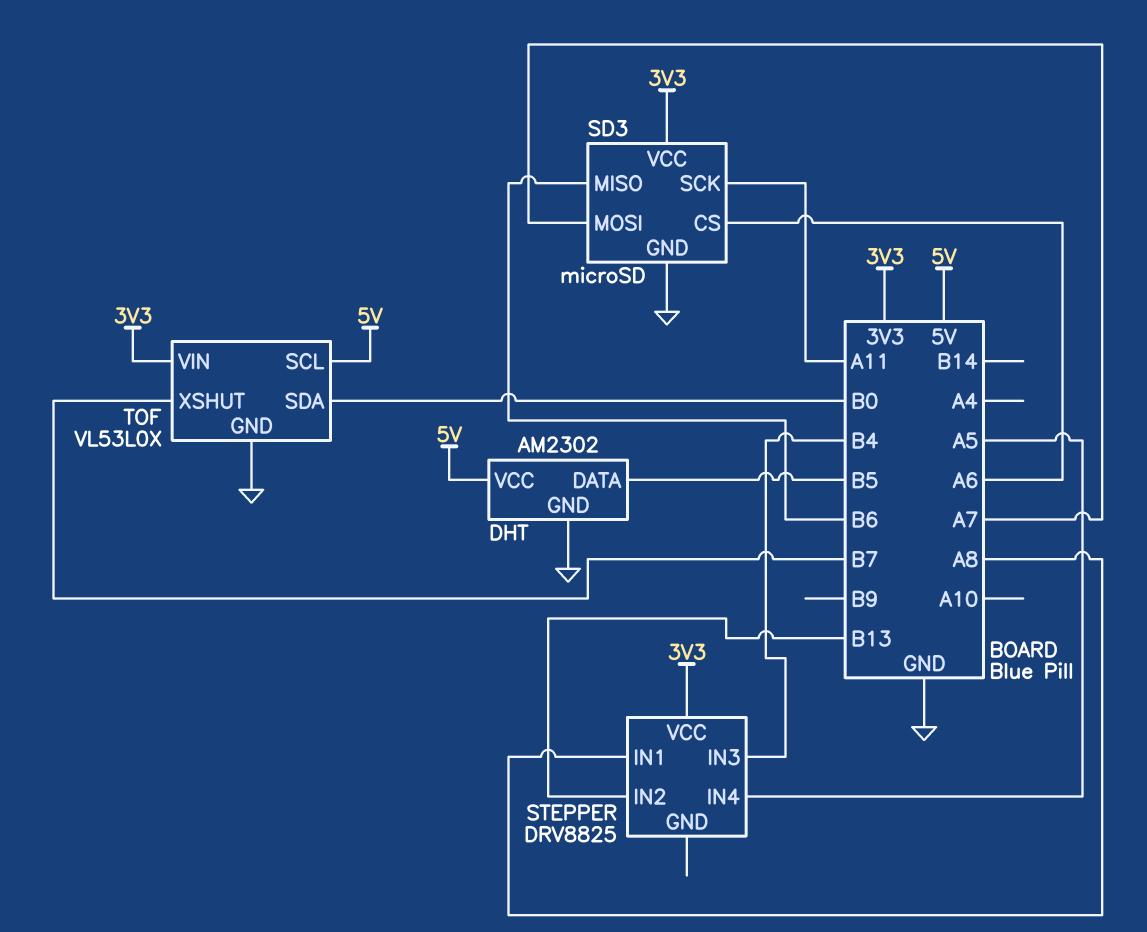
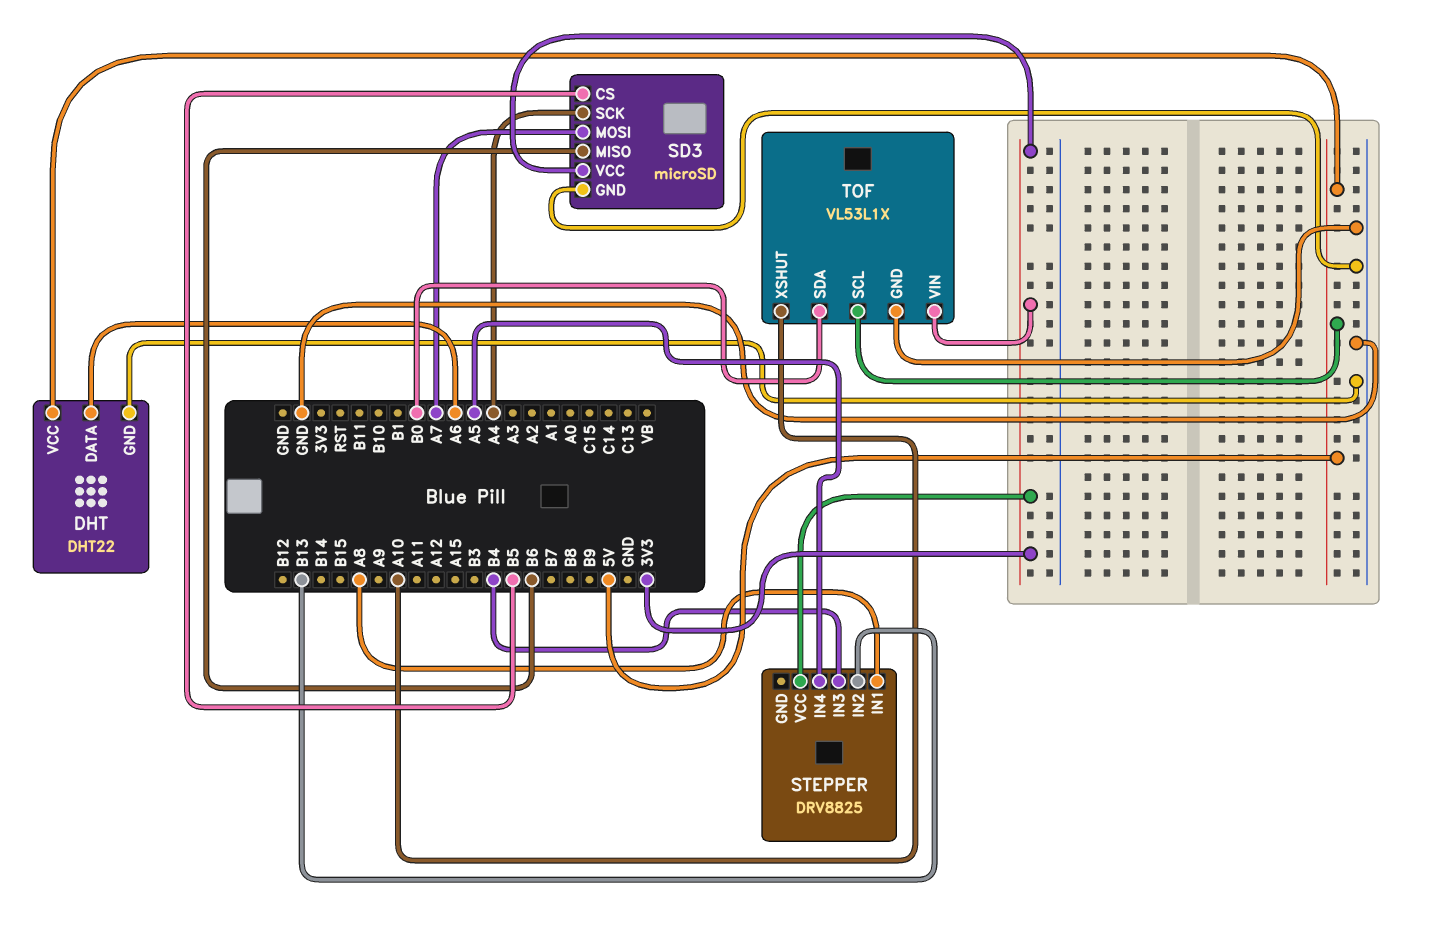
DHT: AM2302 -> DHT22
DHT pin DATA: B5 -> A6
SD3 pin CS: A6 -> B5
SD3 pin SCK: A11 -> A4
TOF: VL53L0X -> VL53L1X
TOF pin XSHUT: B7 -> A10

